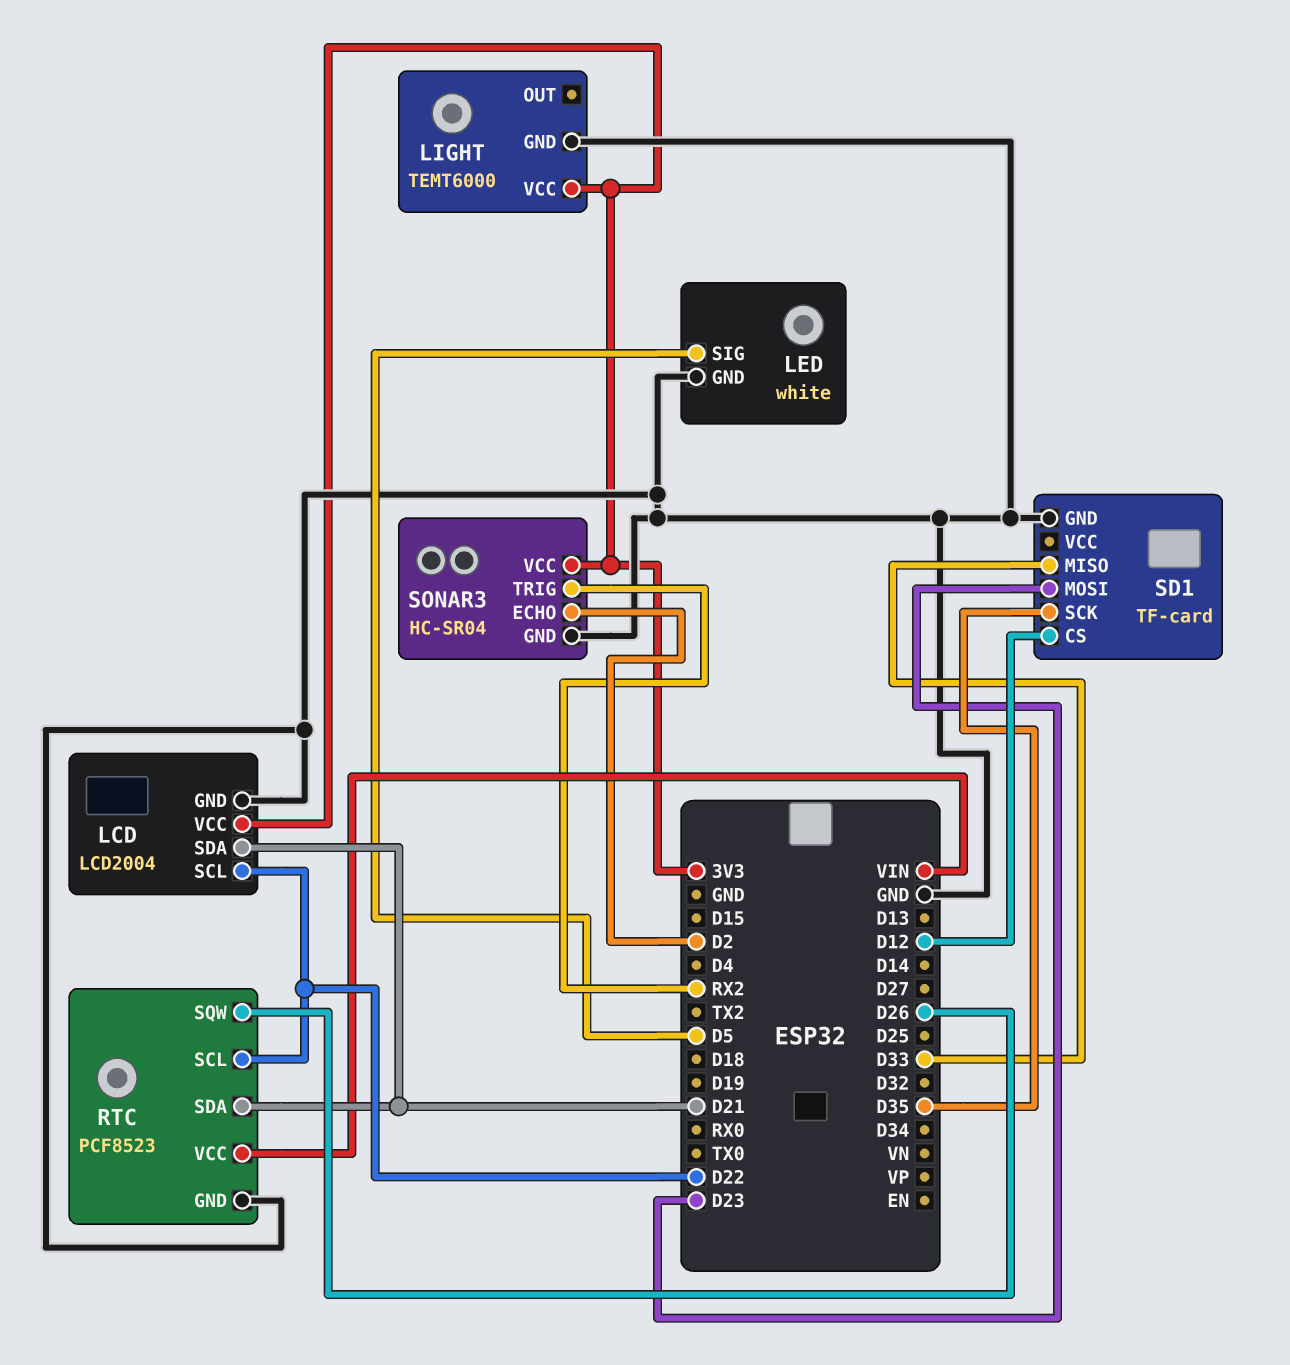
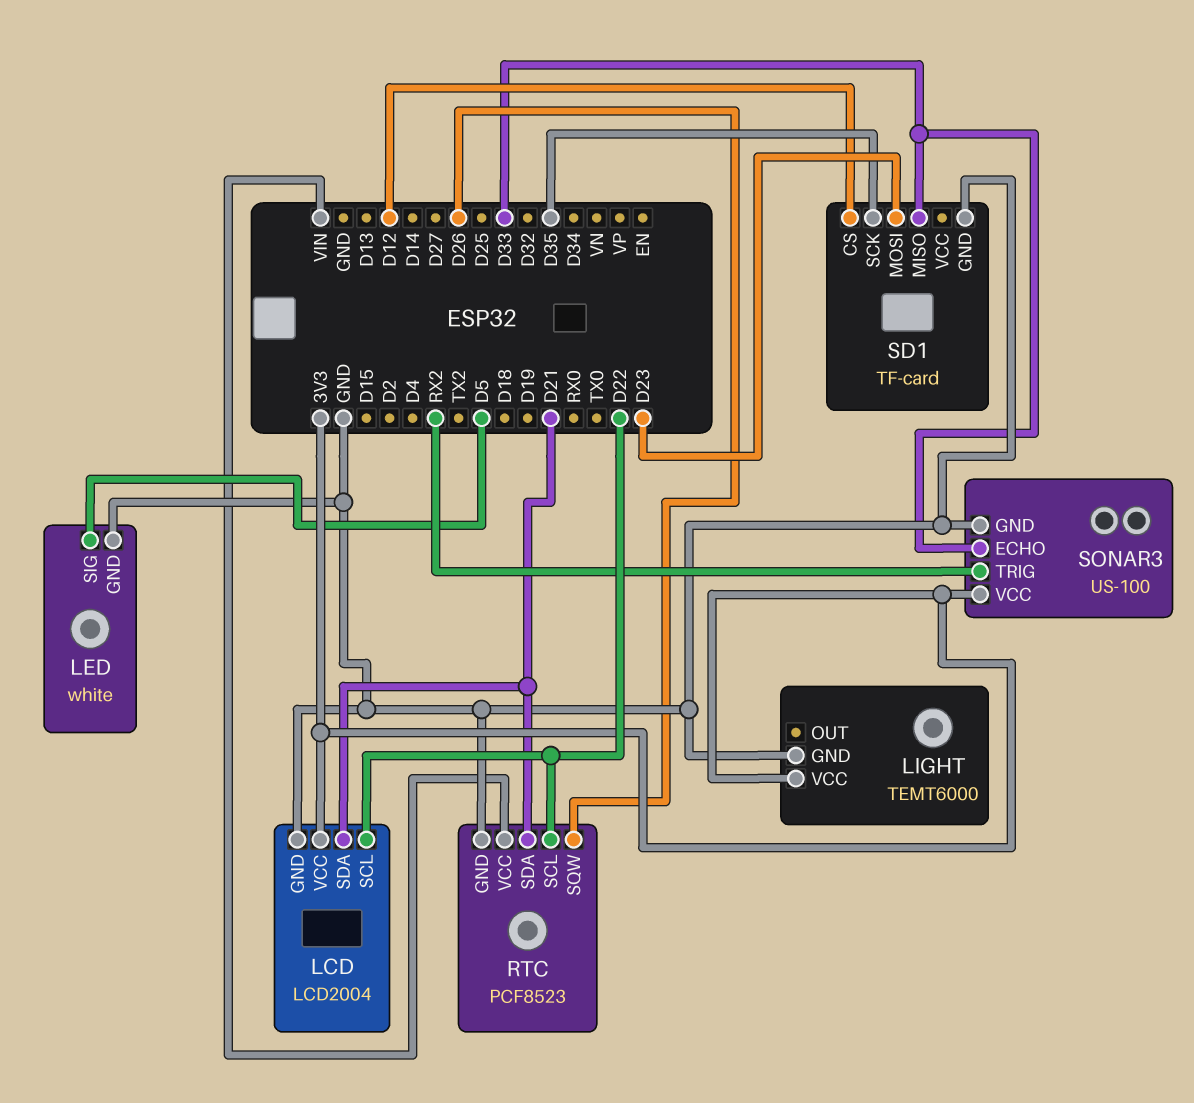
SONAR3: HC-SR04 -> US-100
SONAR3 pin ECHO: D2 -> D33

